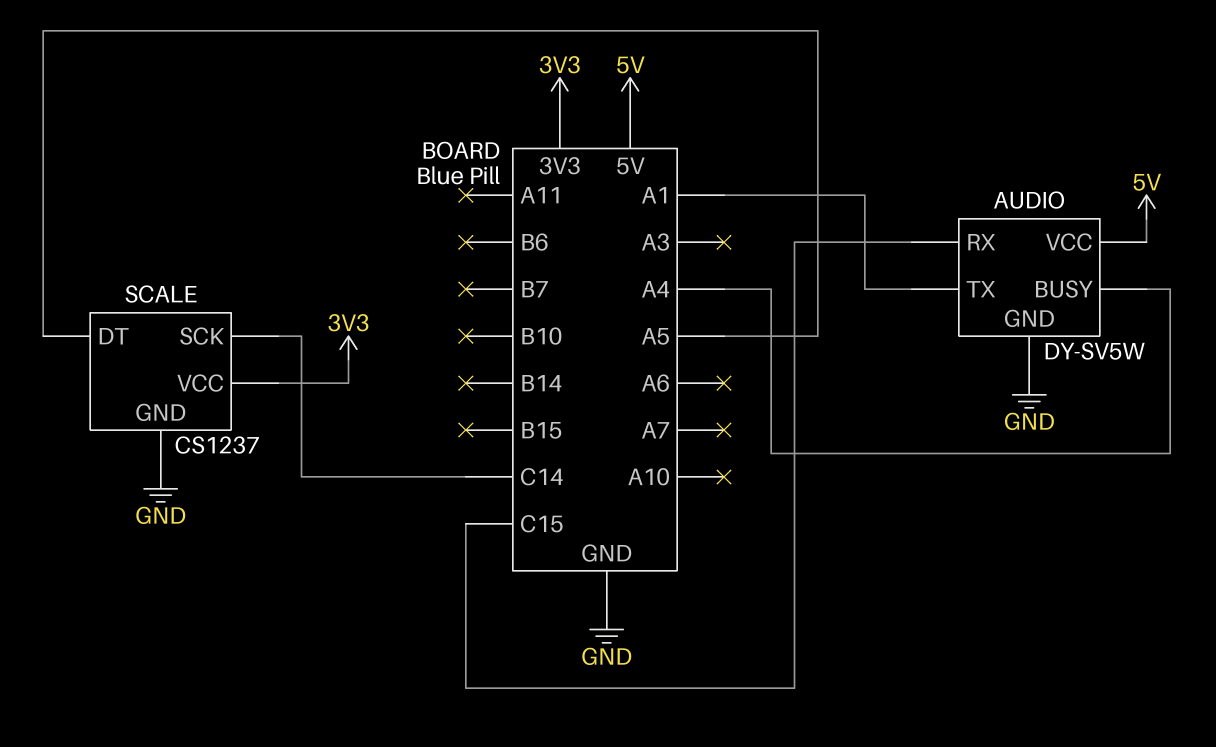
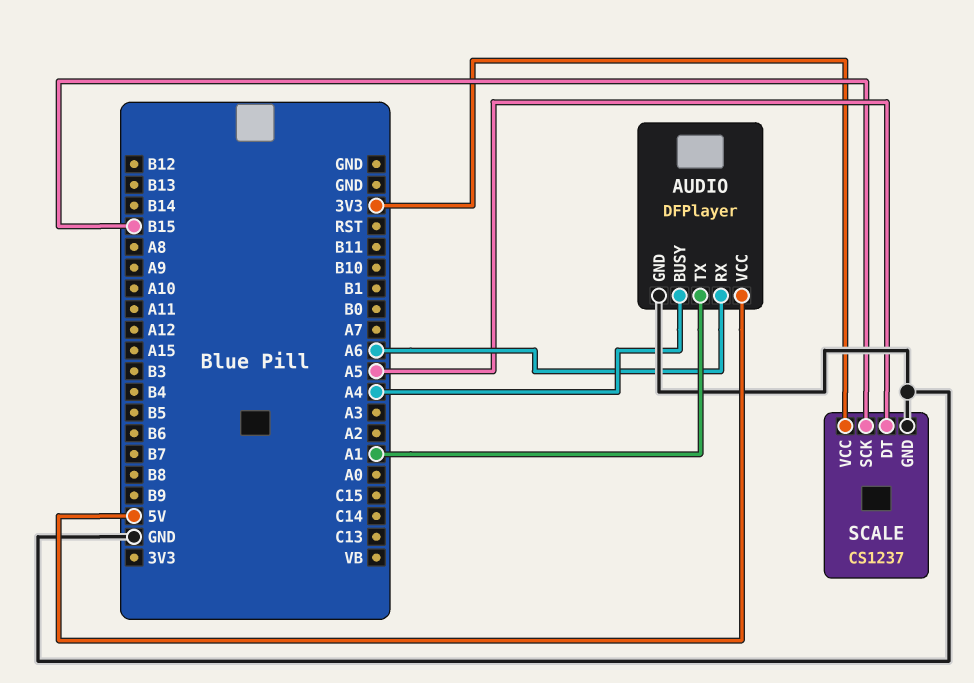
AUDIO: DY-SV5W -> DFPlayer
AUDIO pin RX: C15 -> A6
SCALE pin SCK: C14 -> B15

